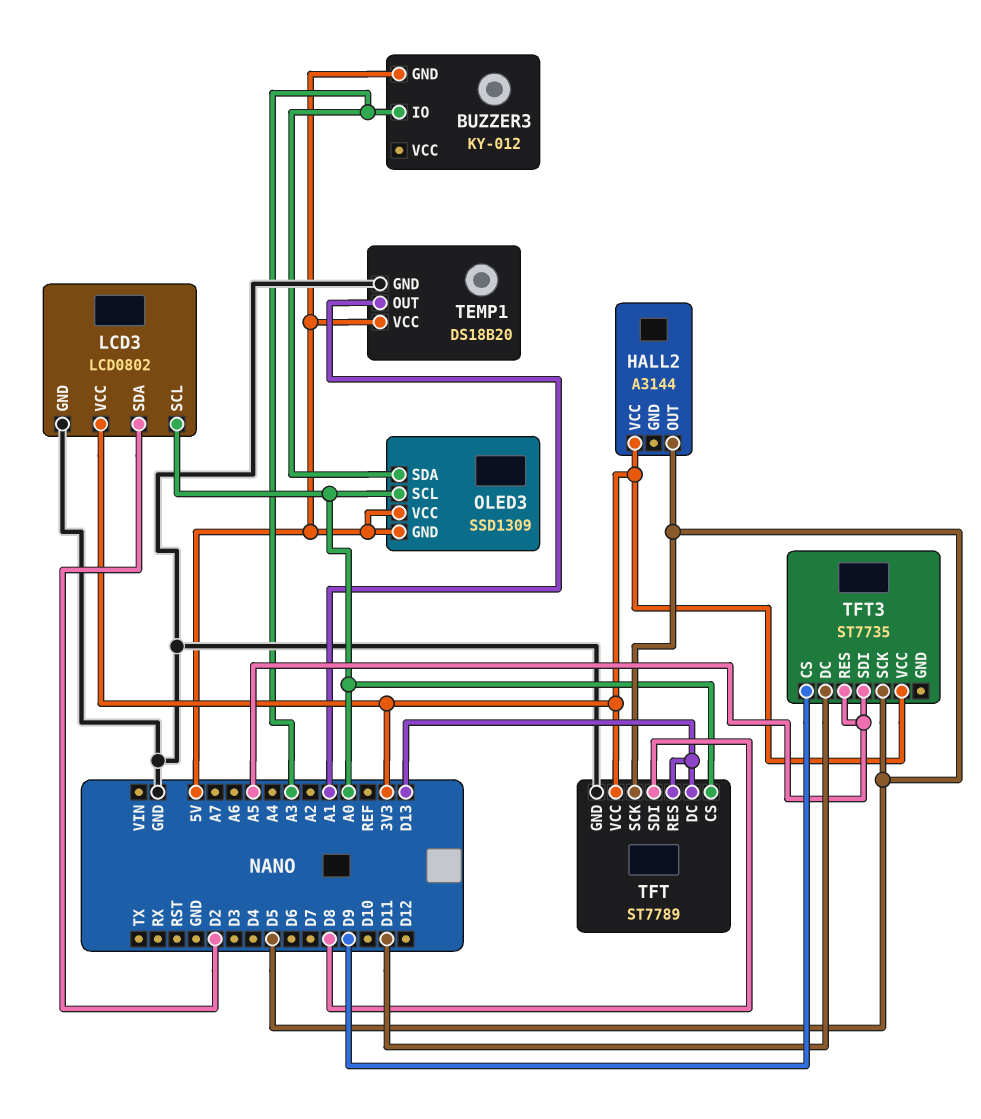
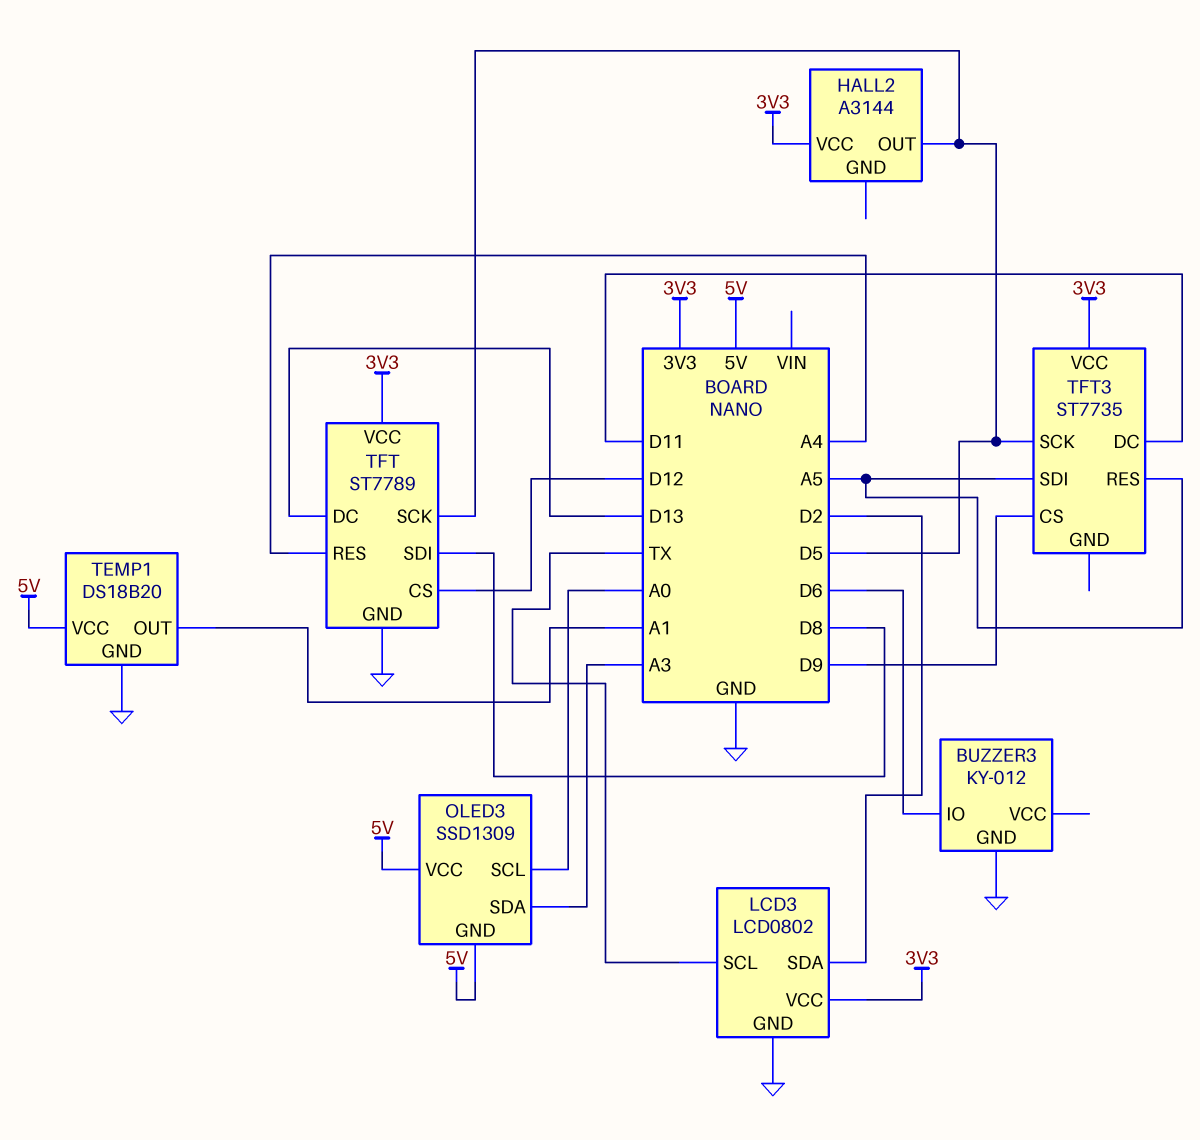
BUZZER3 pin GND: 5V -> GND
BUZZER3 pin IO: A3 -> D6
LCD3 pin SCL: A0 -> TX
TFT pin CS: A0 -> D12
TFT pin RES: D13 -> A4

